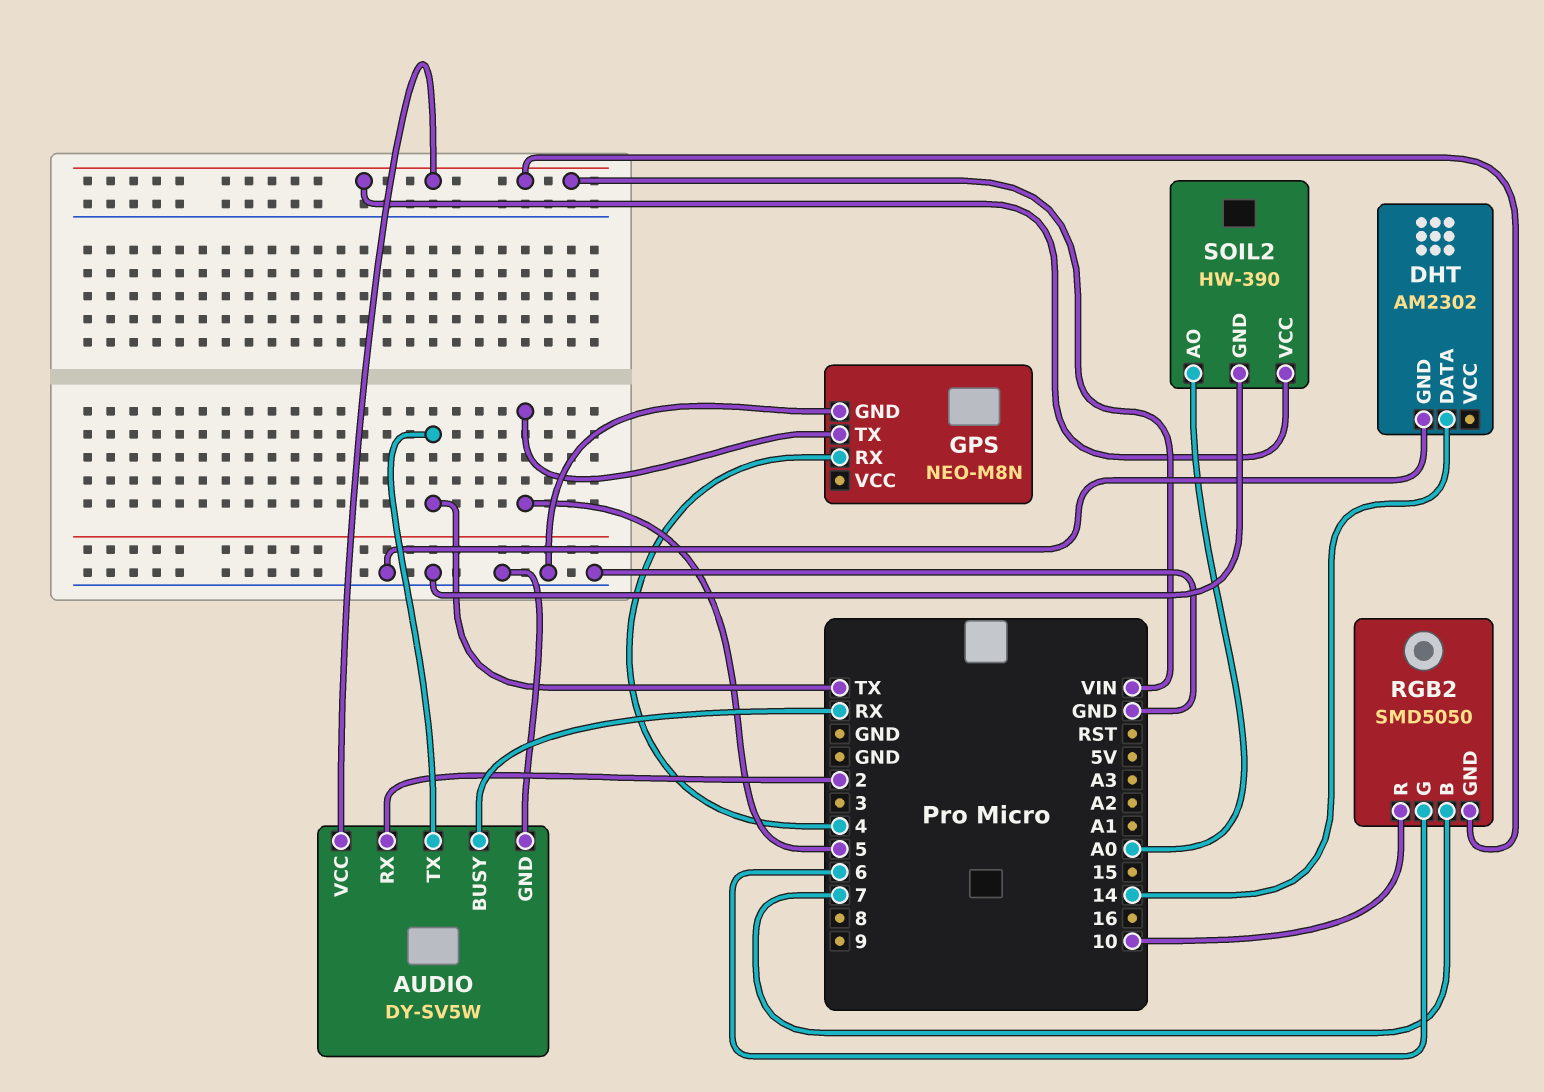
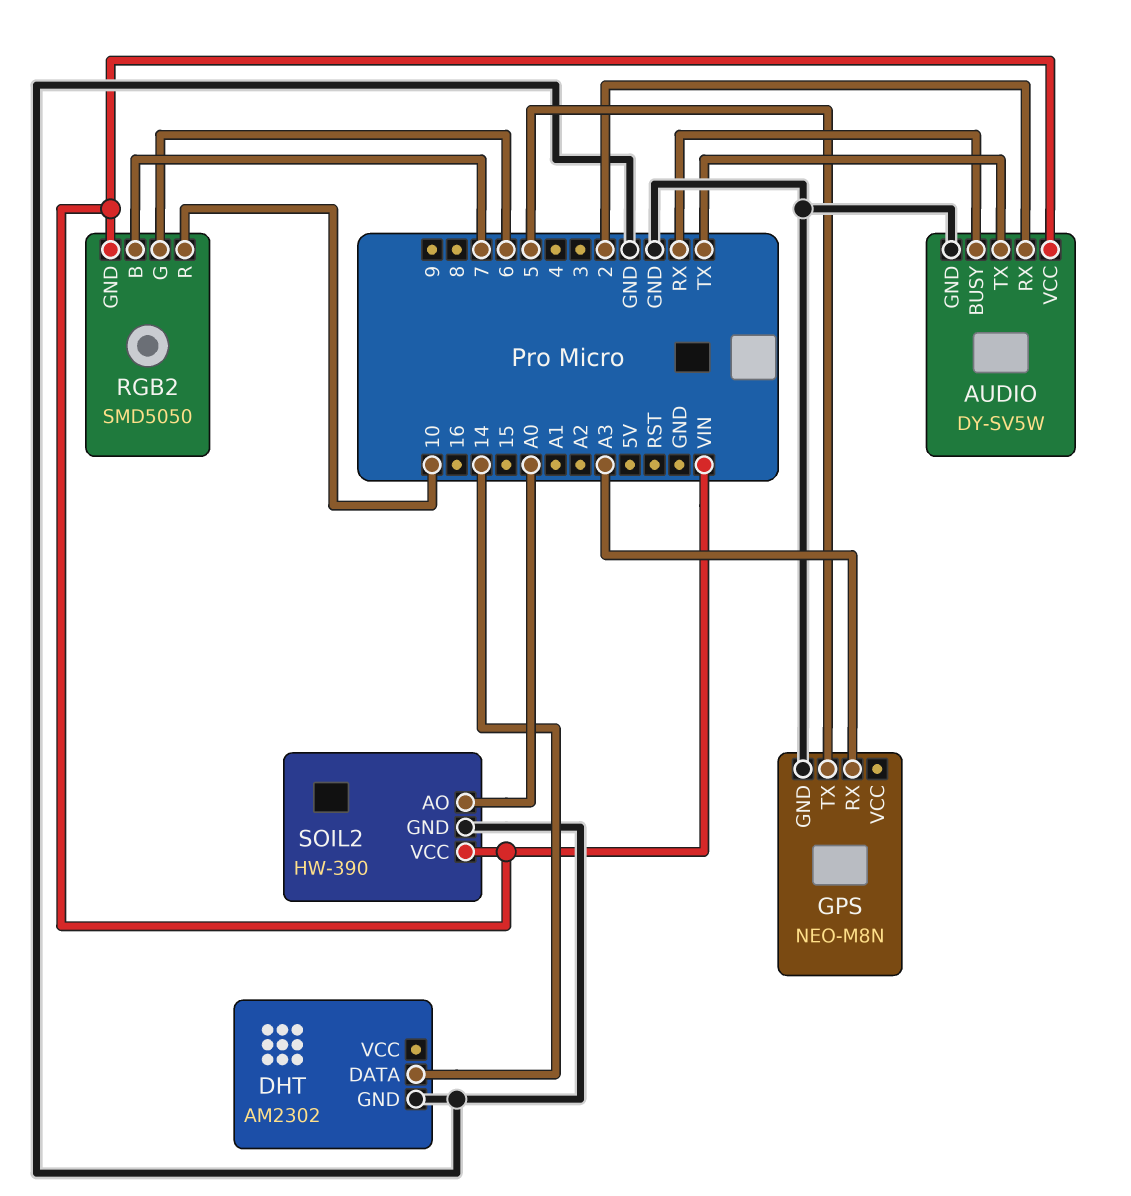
GPS pin RX: 4 -> A3

